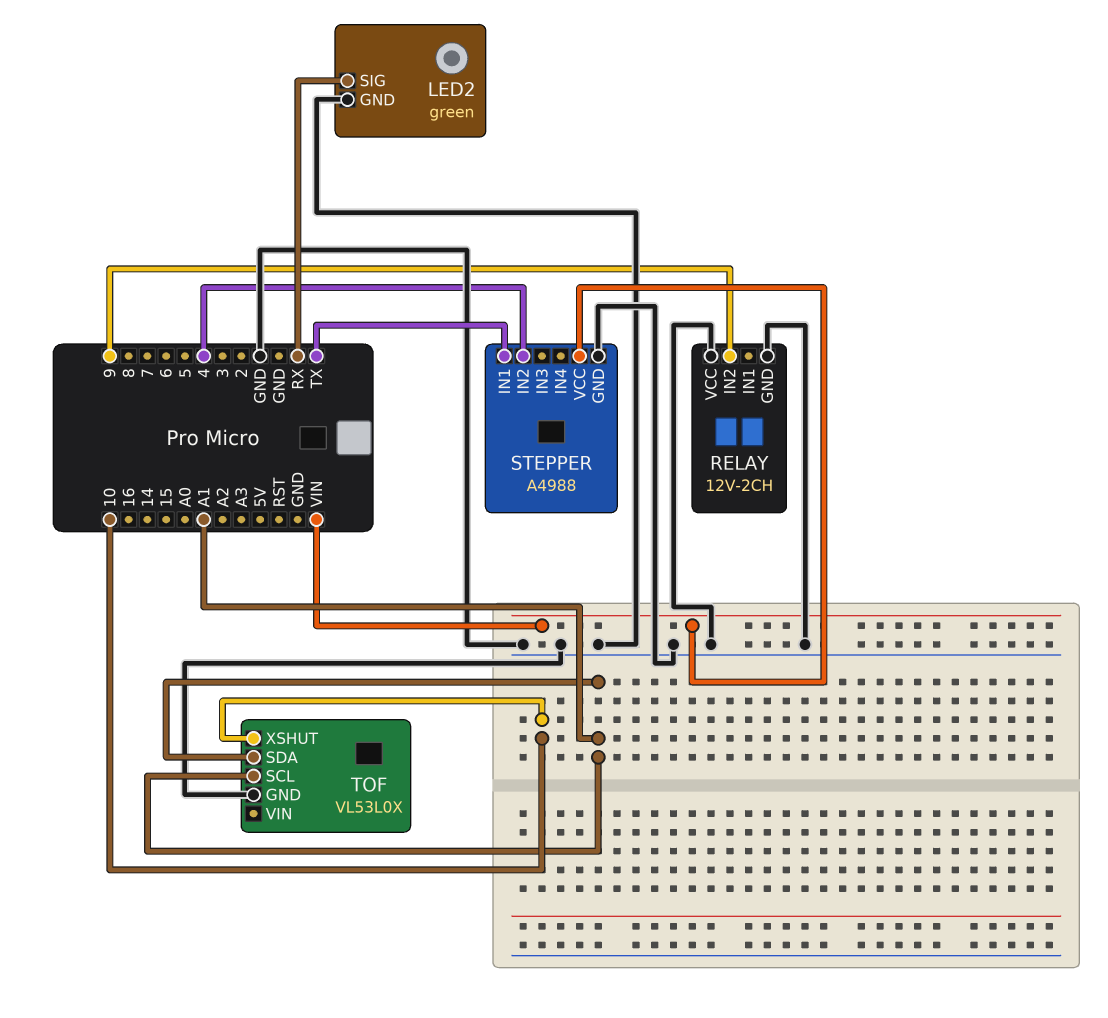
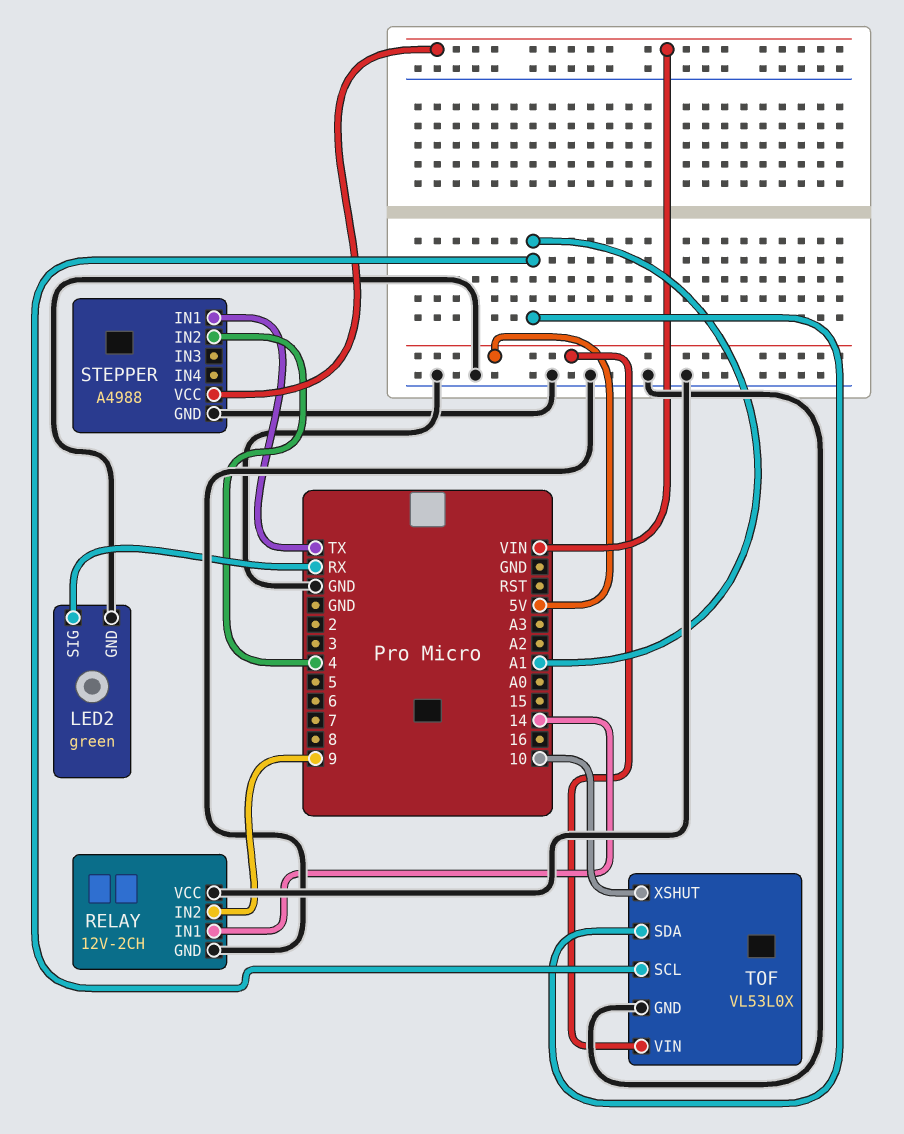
RELAY pin IN1: none -> 14
TOF pin VIN: none -> 5V

